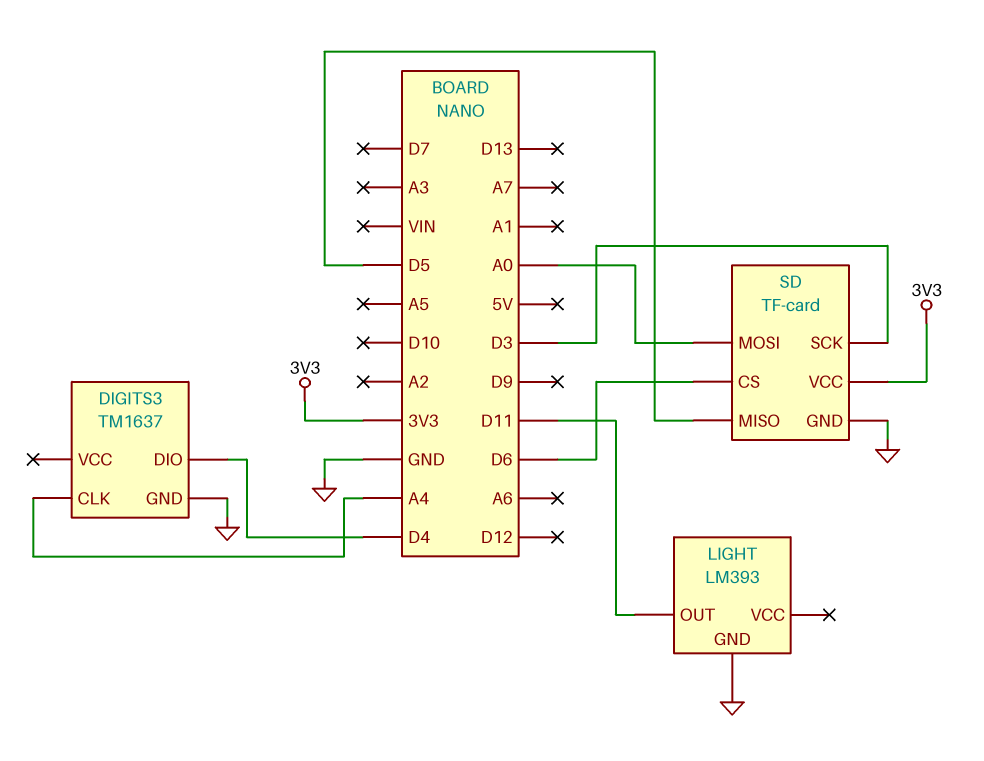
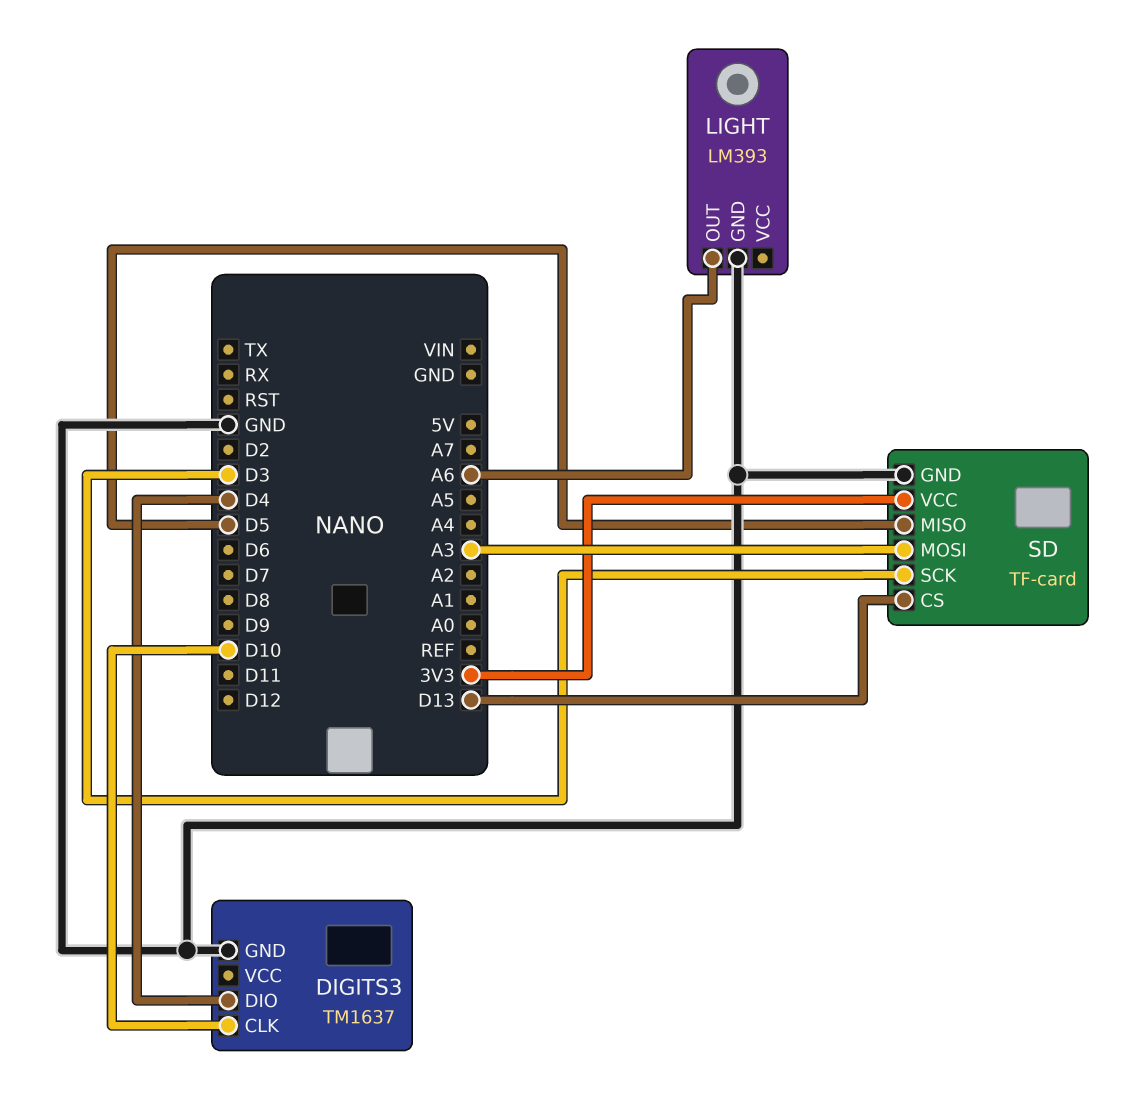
DIGITS3 pin CLK: A4 -> D10
LIGHT pin OUT: D11 -> A6
SD pin CS: D6 -> D13
SD pin MOSI: A0 -> A3

